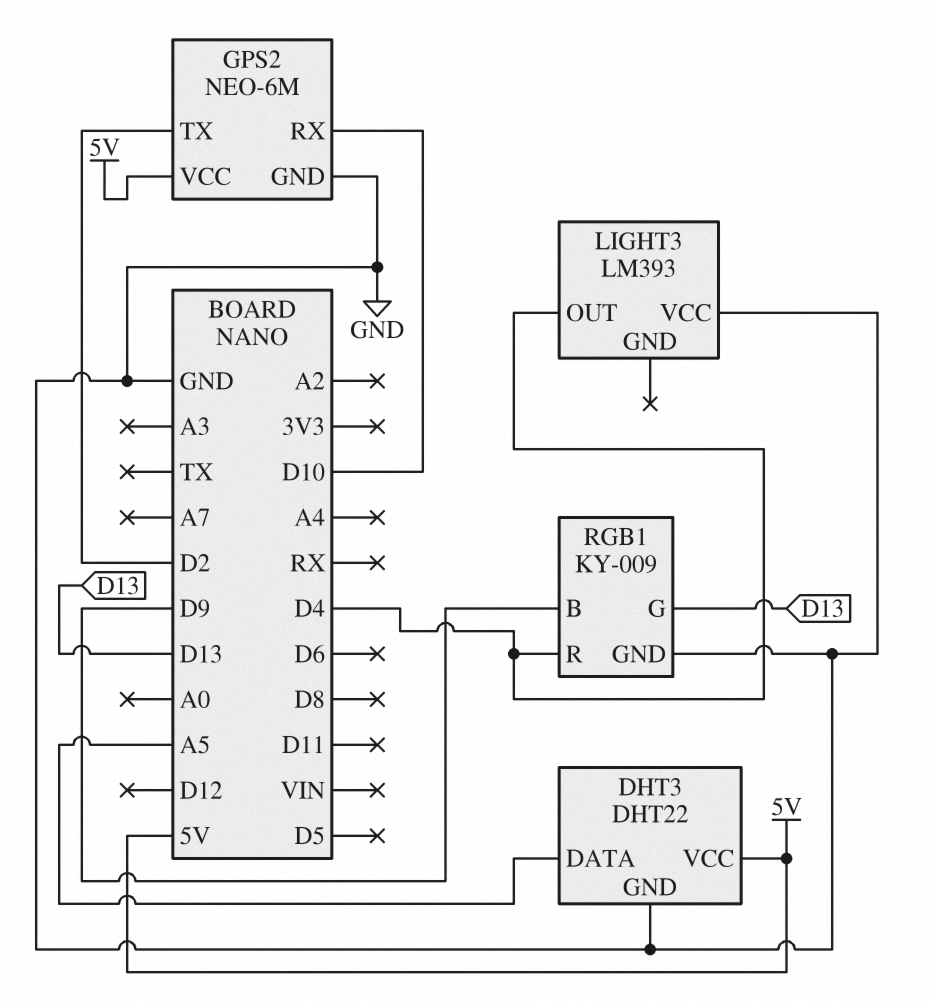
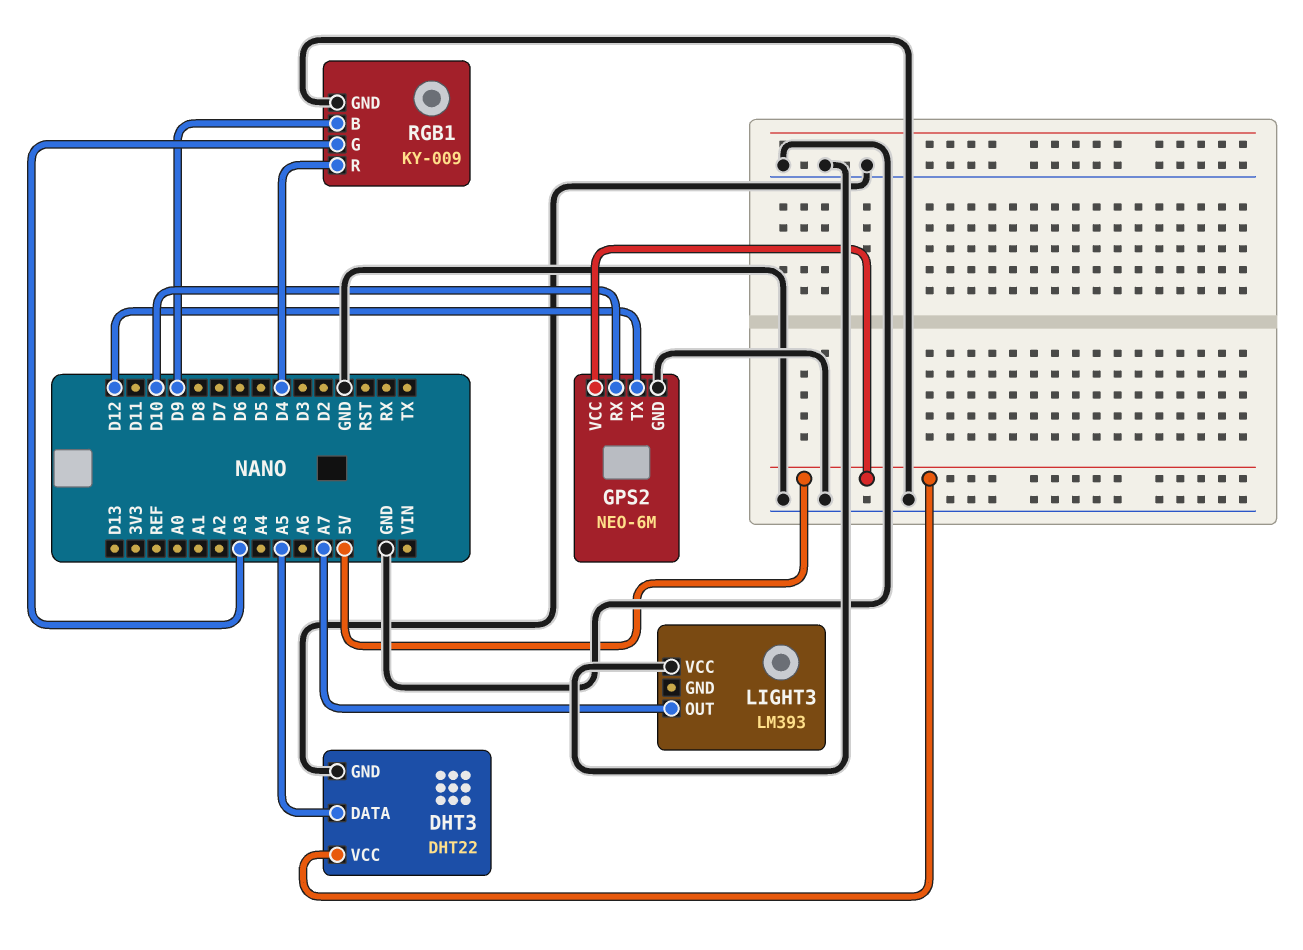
GPS2 pin TX: D2 -> D12
LIGHT3 pin OUT: D4 -> A7
RGB1 pin G: D13 -> A3

